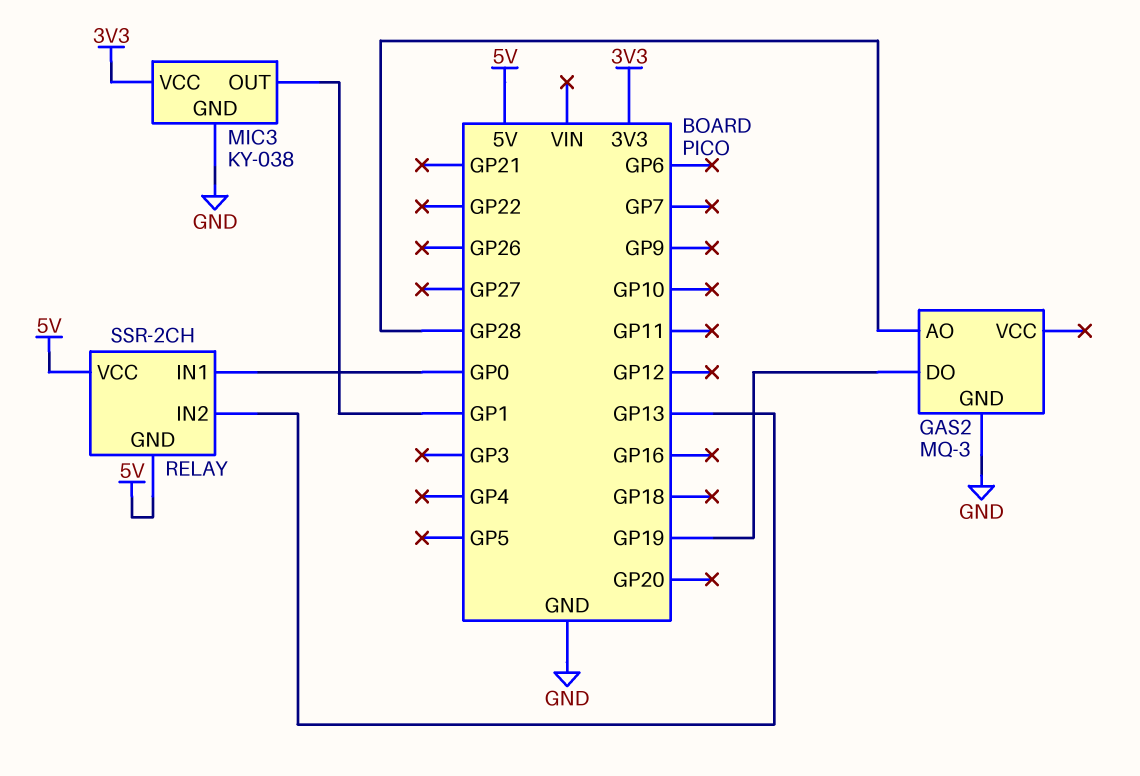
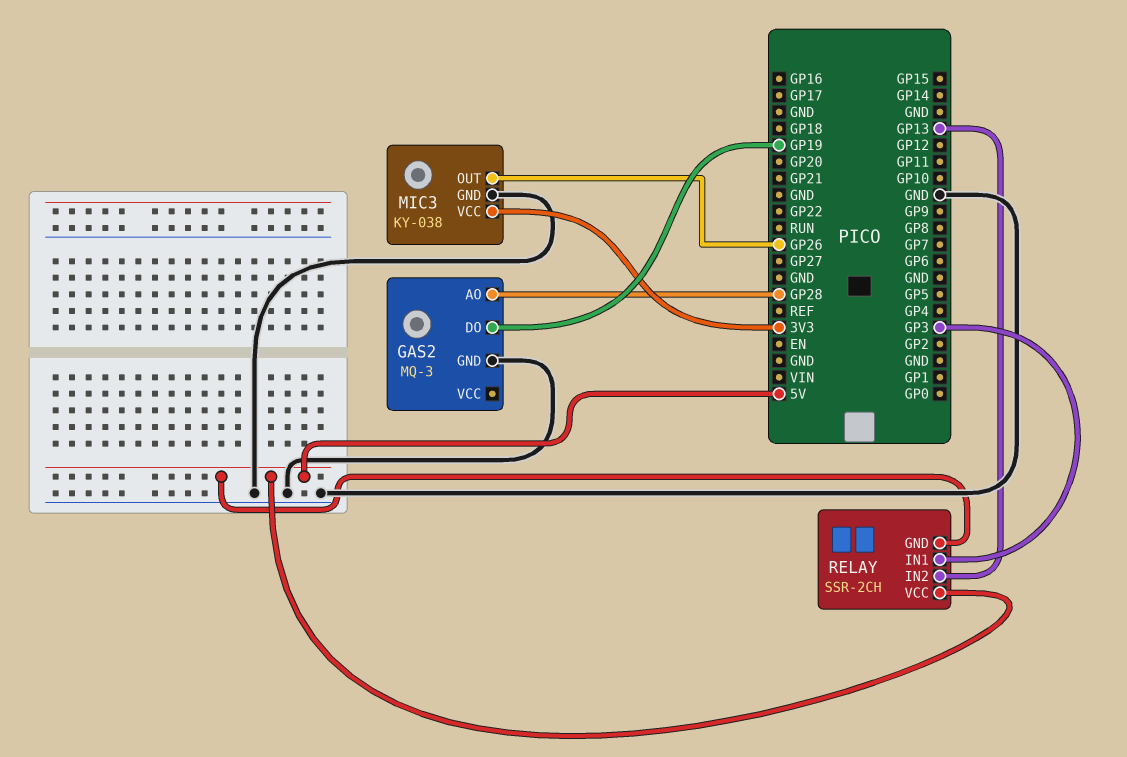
MIC3 pin OUT: GP1 -> GP26
RELAY pin IN1: GP0 -> GP3

